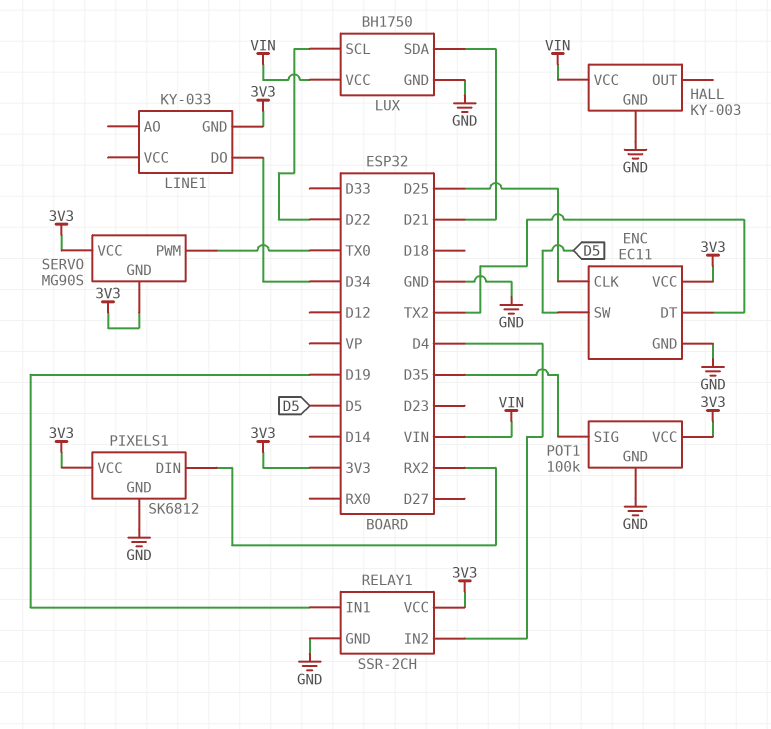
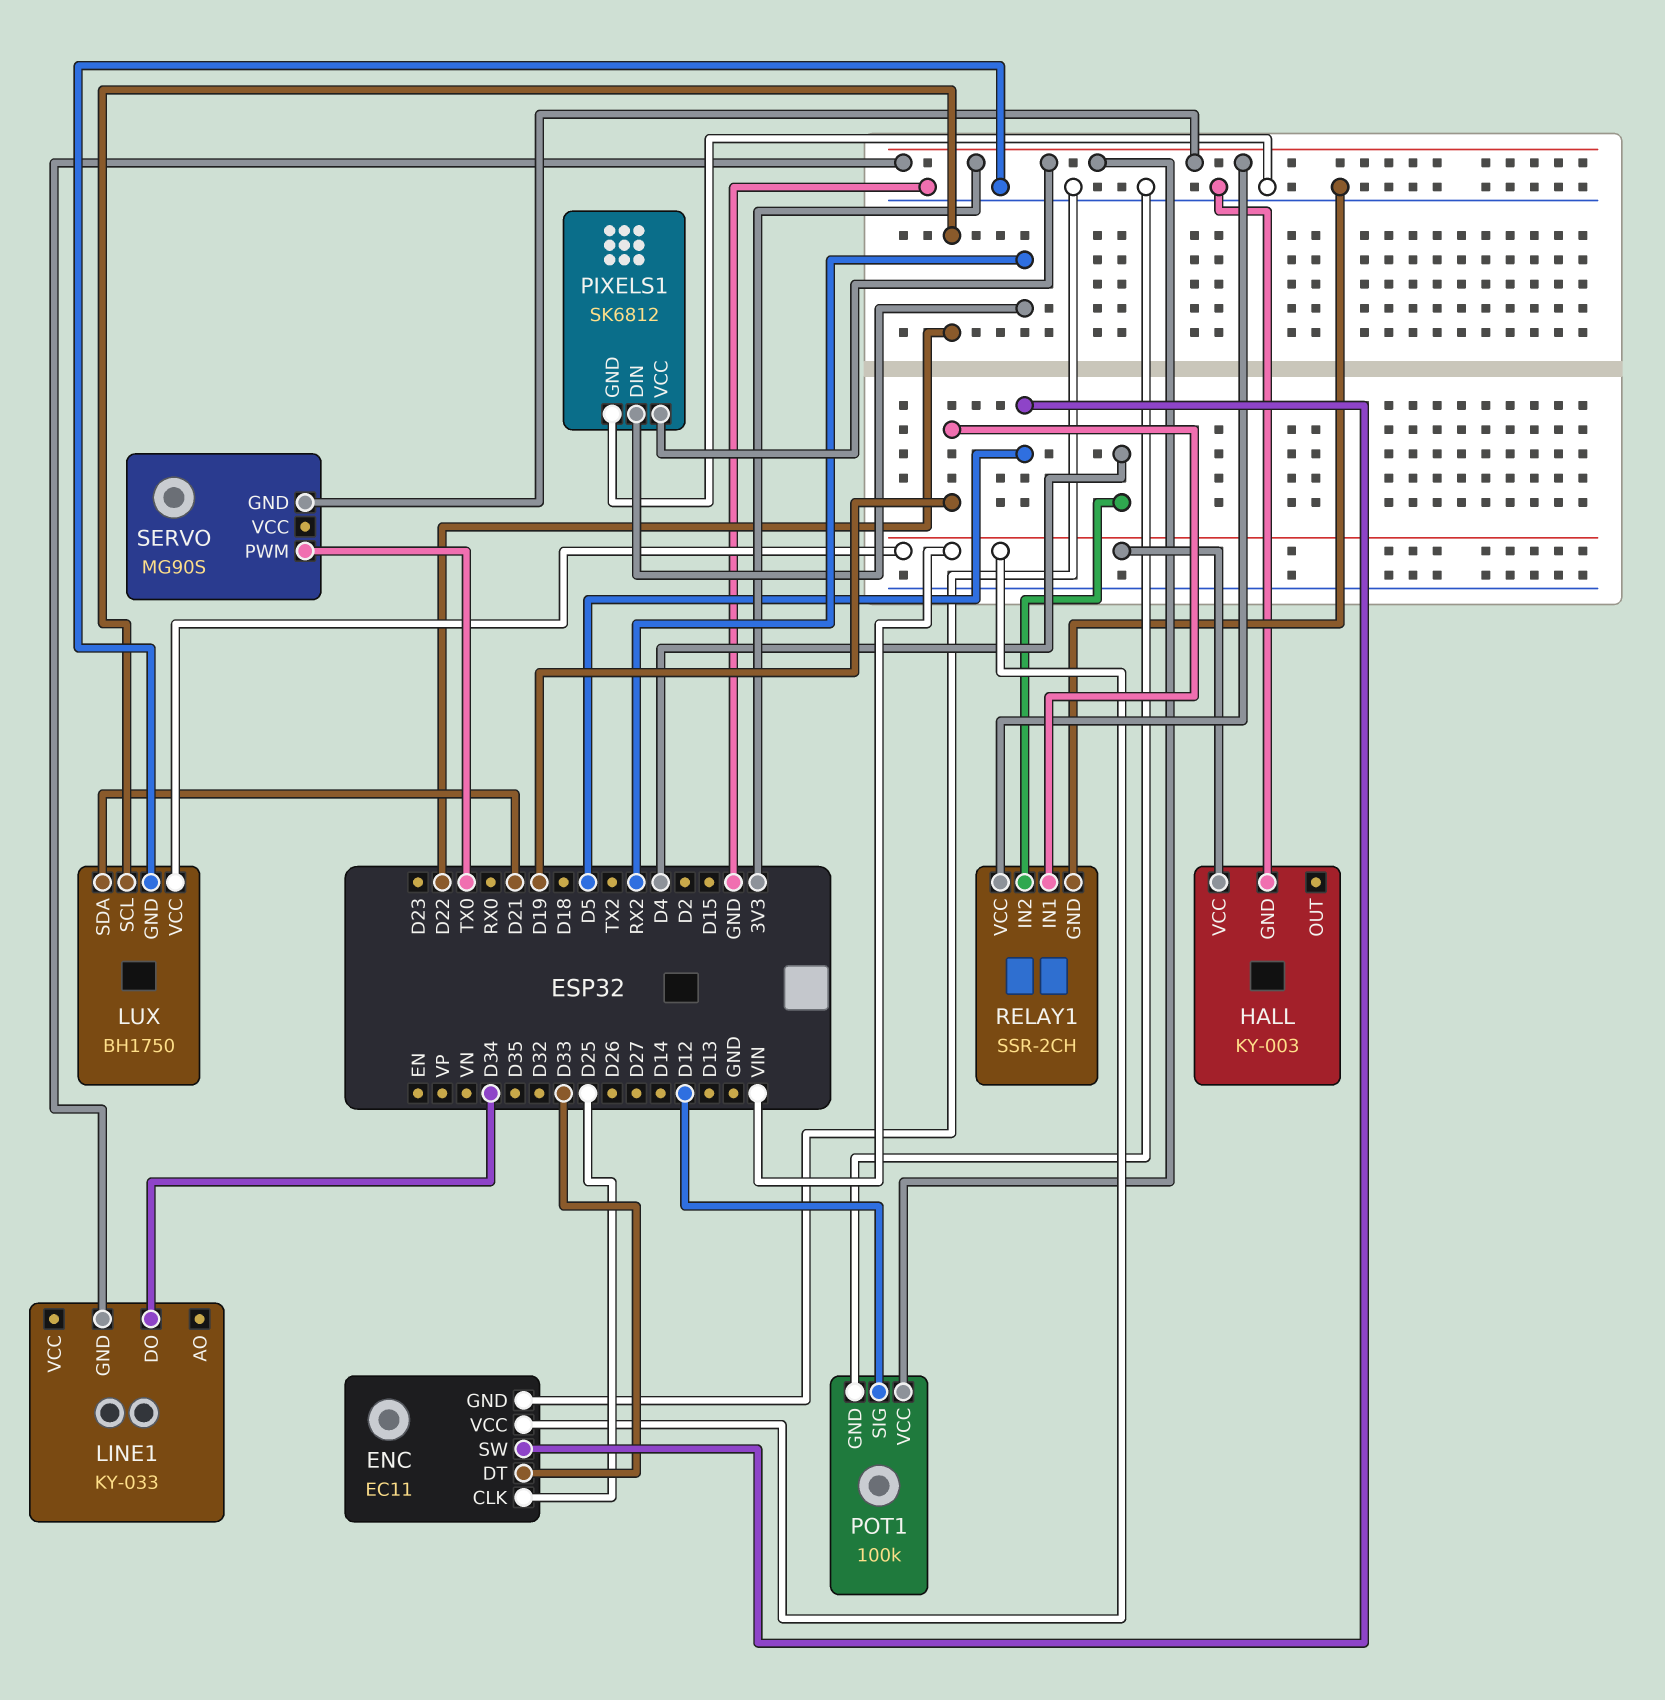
ENC pin DT: TX2 -> D33
ENC pin VCC: 3V3 -> VIN
POT1 pin SIG: D35 -> D12
SERVO pin VCC: 3V3 -> none

